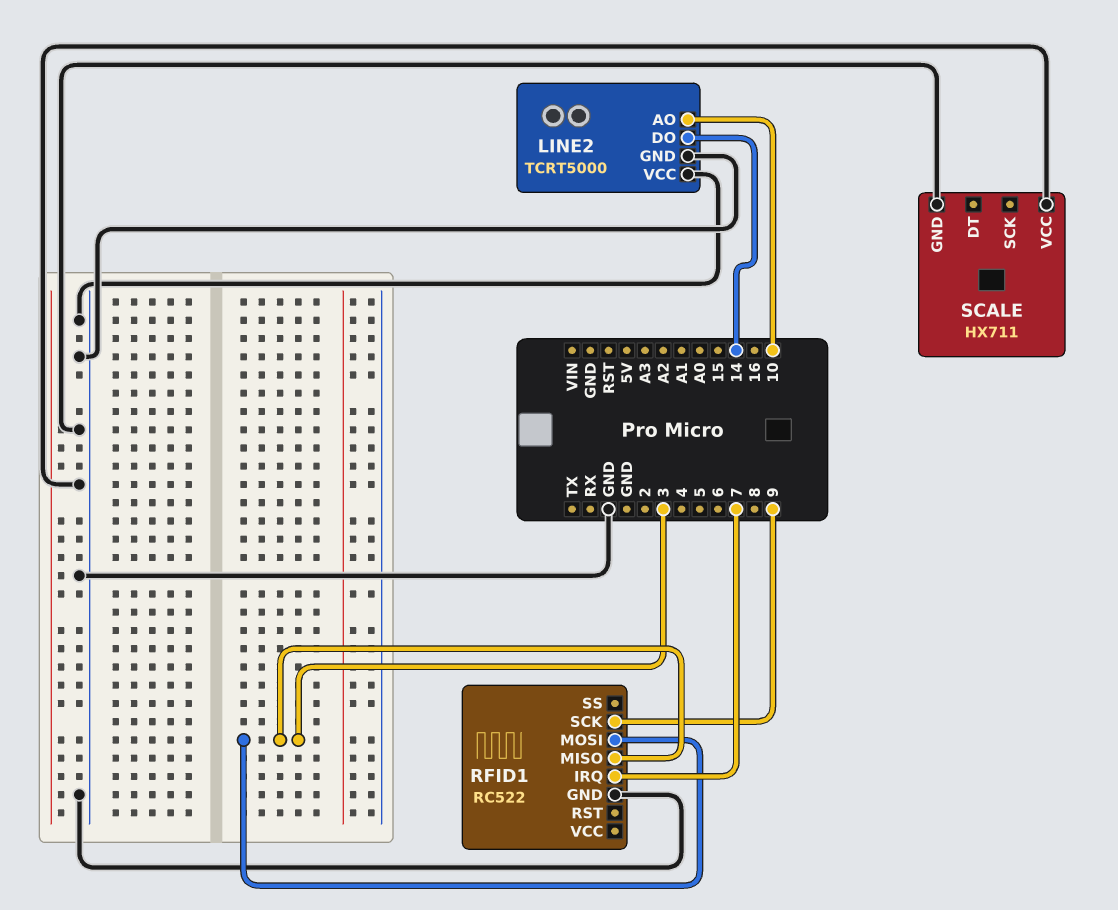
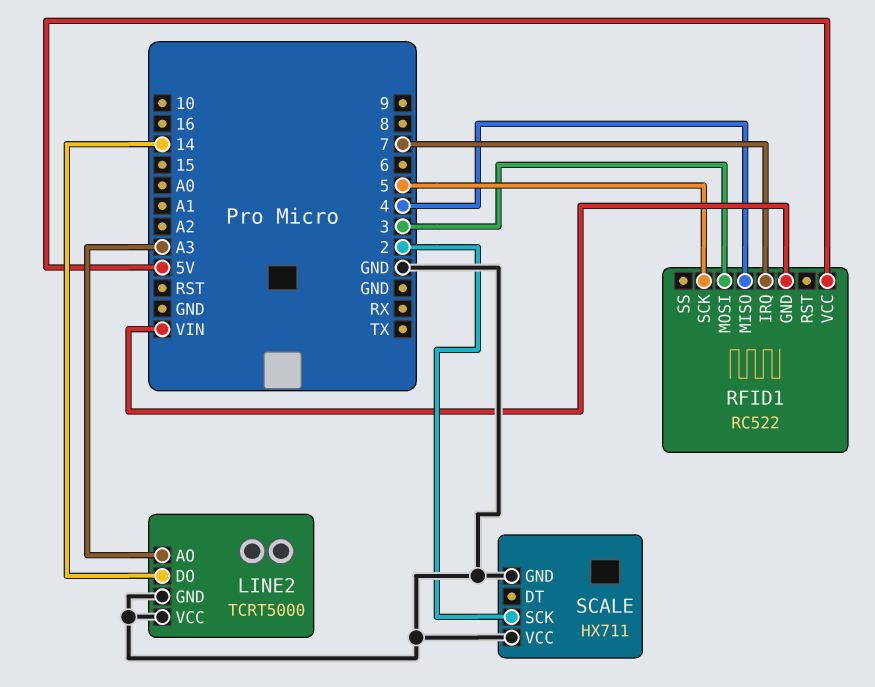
LINE2 pin AO: 10 -> A3
RFID1 pin GND: GND -> VIN
RFID1 pin MISO: 3 -> 4
RFID1 pin SCK: 9 -> 5
RFID1 pin VCC: none -> 5V
SCALE pin SCK: none -> 2

